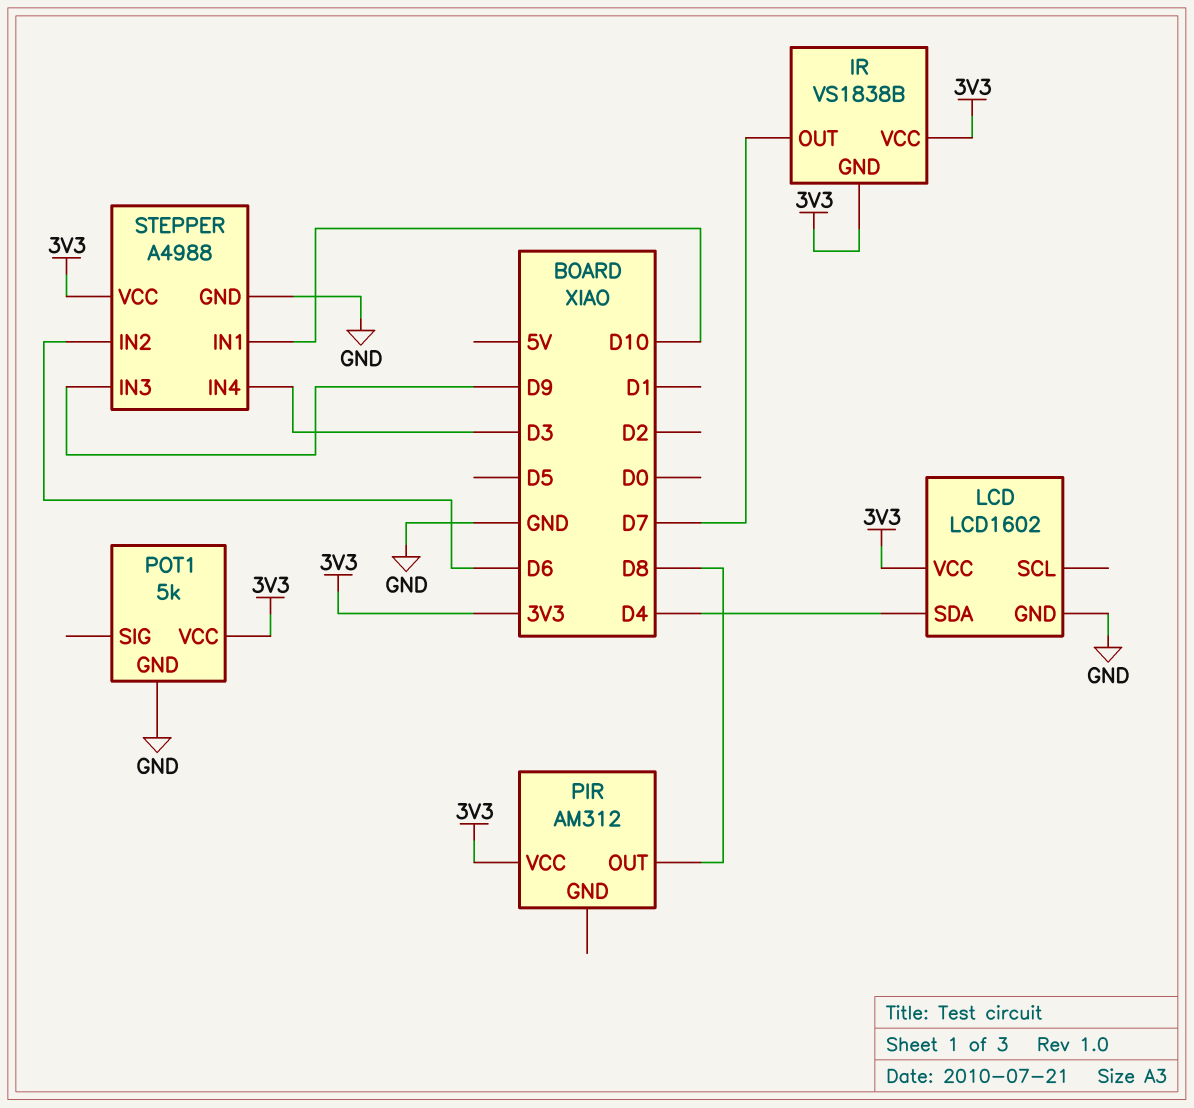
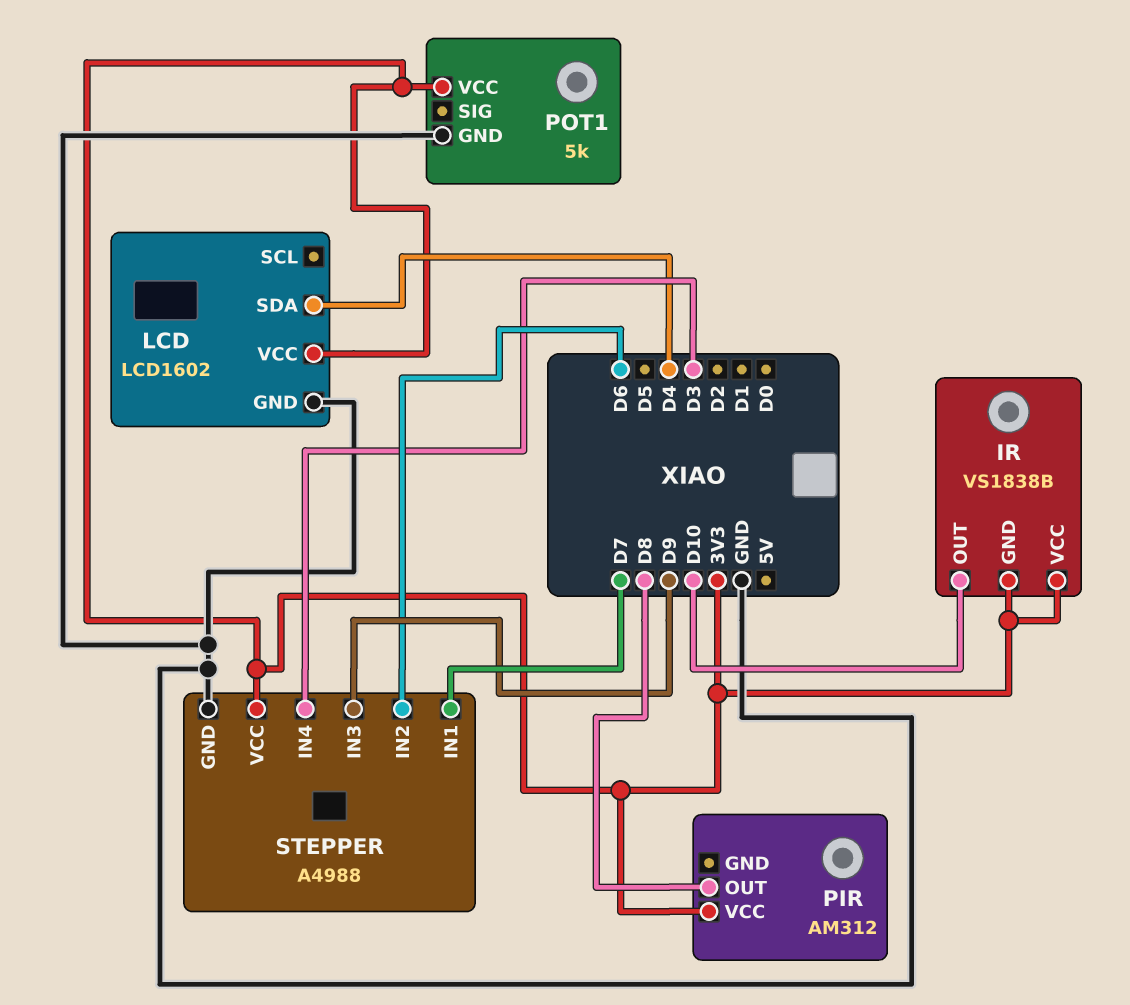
IR pin OUT: D7 -> D10
STEPPER pin IN1: D10 -> D7

